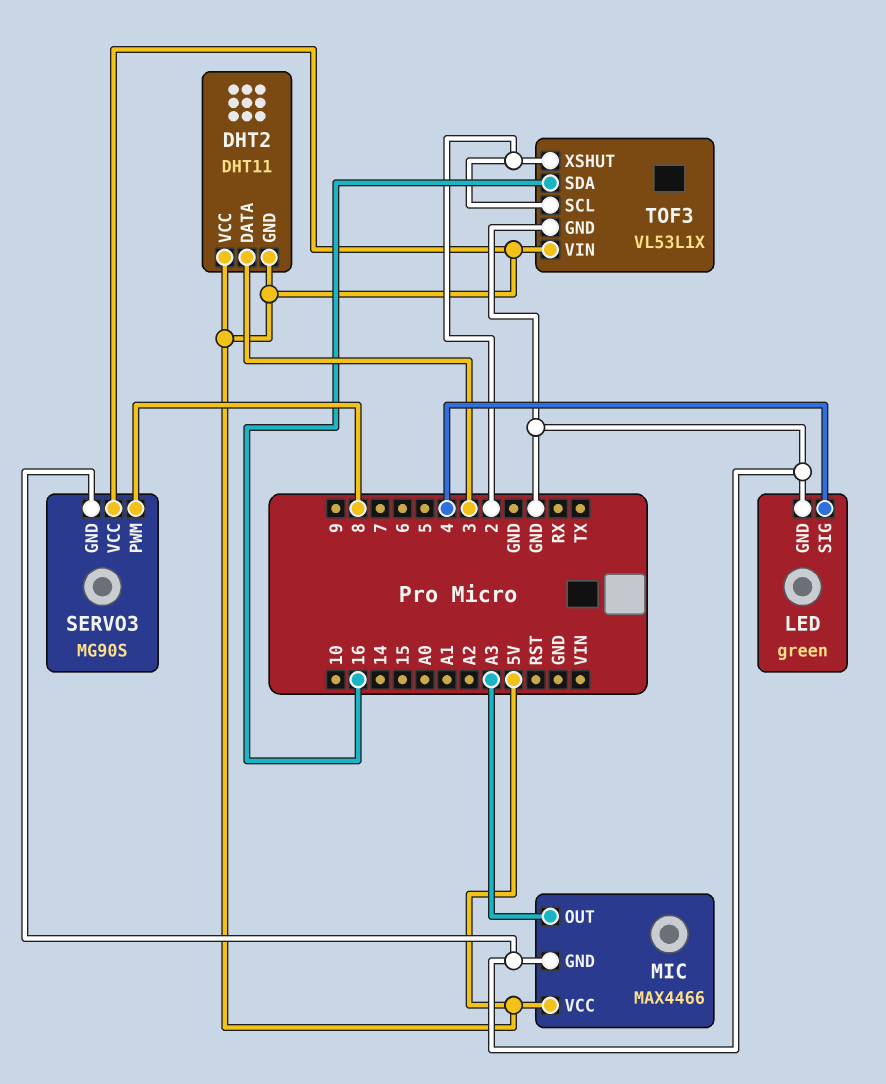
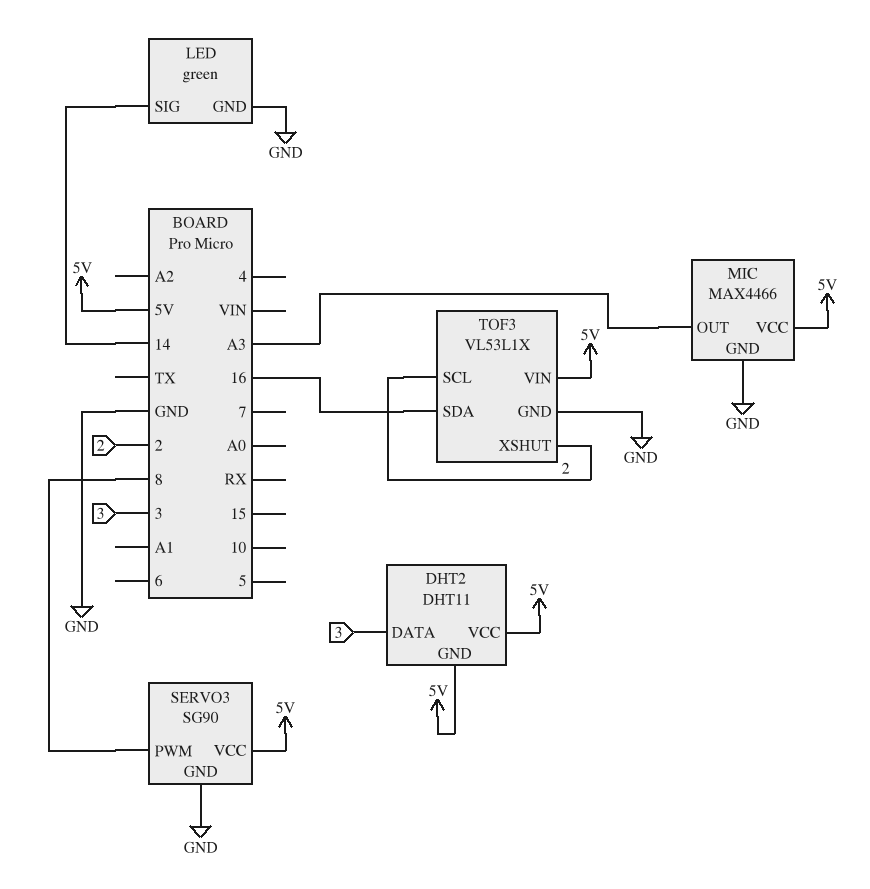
LED pin SIG: 4 -> 14
SERVO3: MG90S -> SG90

